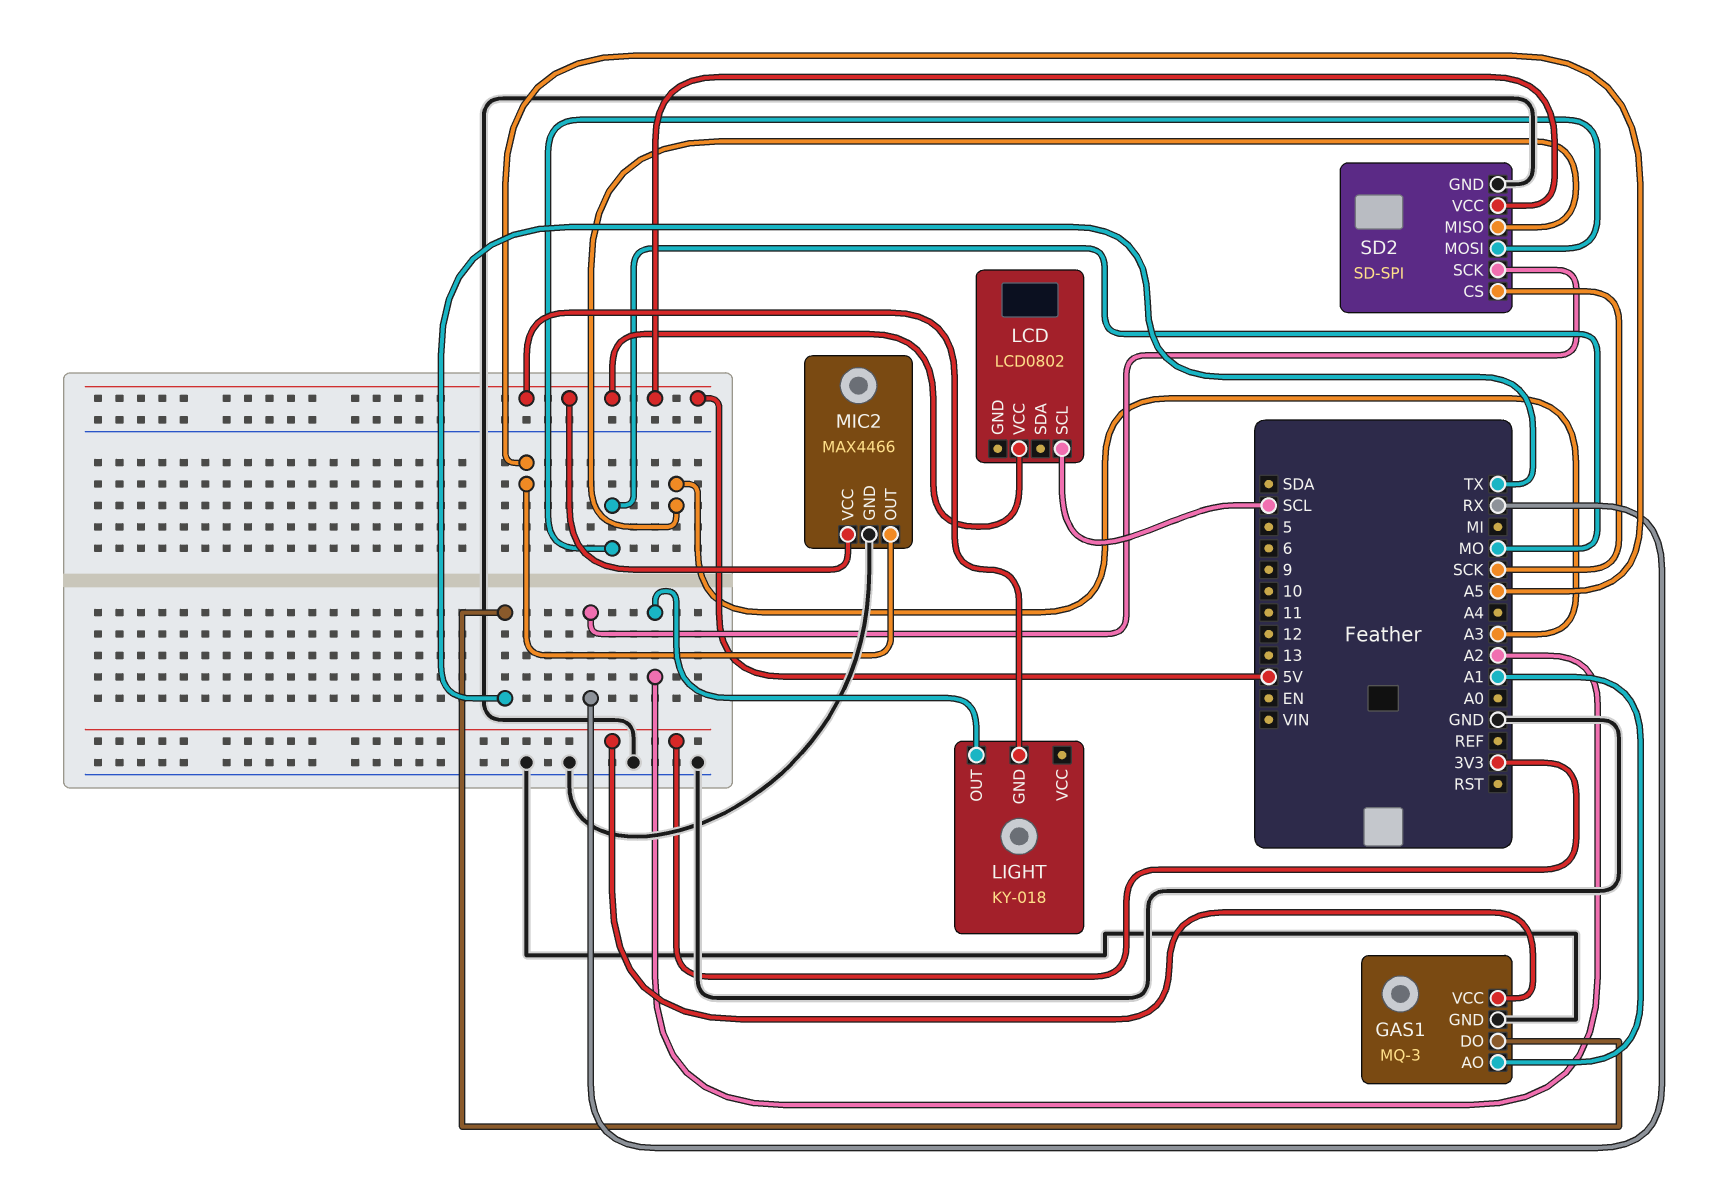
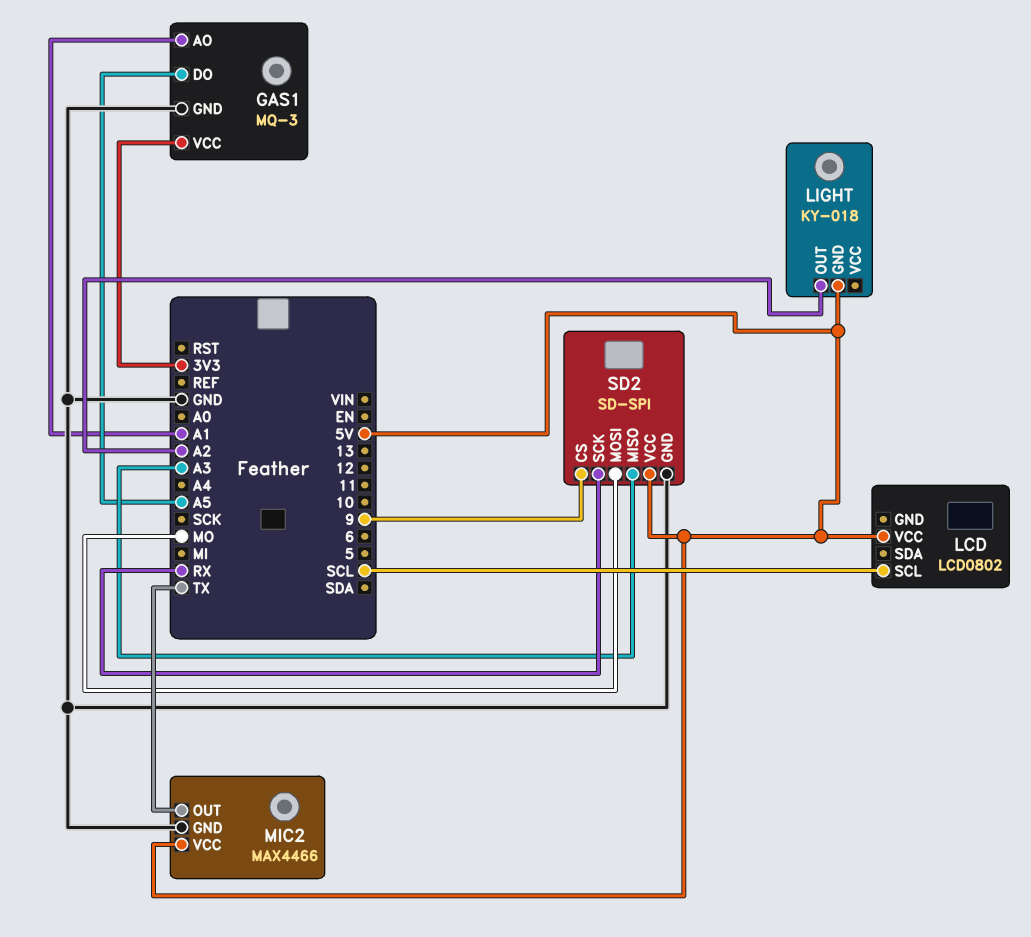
GAS1 pin DO: TX -> A5
MIC2 pin OUT: A5 -> TX
SD2 pin CS: SCK -> 9

